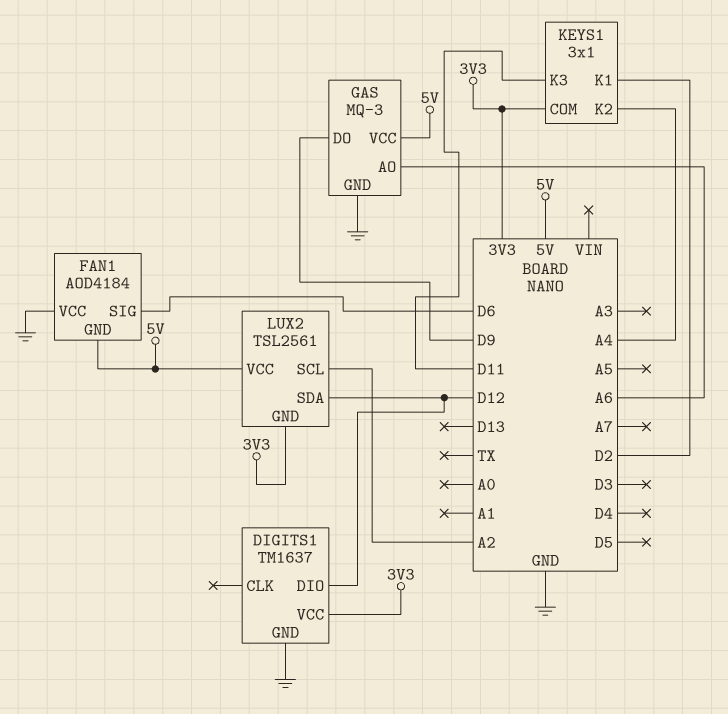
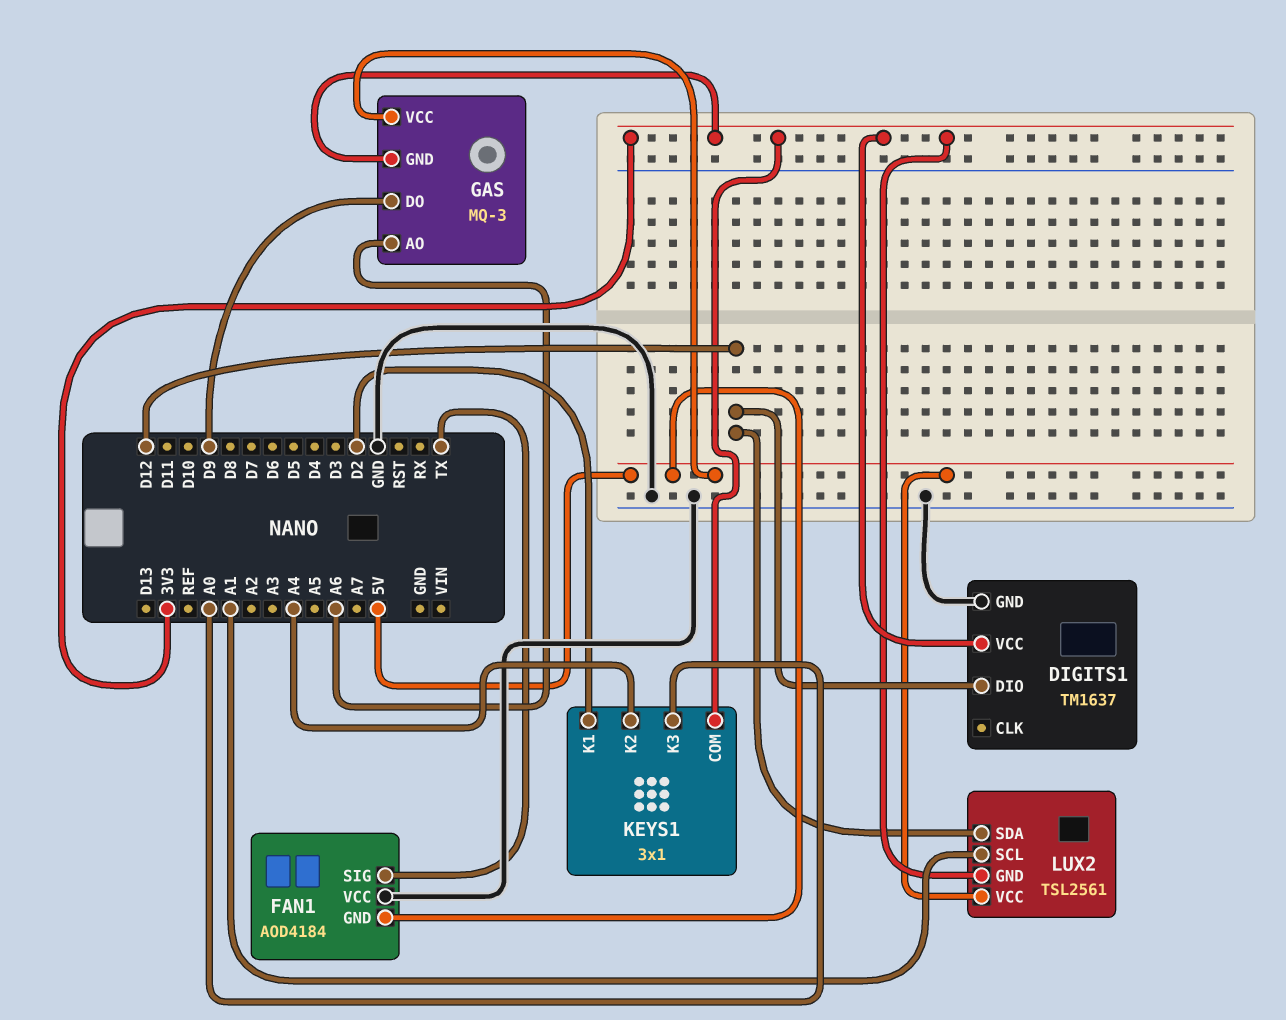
FAN1 pin SIG: D6 -> TX
GAS pin GND: GND -> 3V3
KEYS1 pin K3: D11 -> A0
LUX2 pin SCL: A2 -> A1

